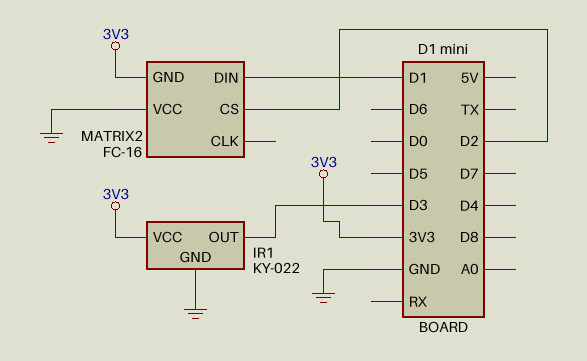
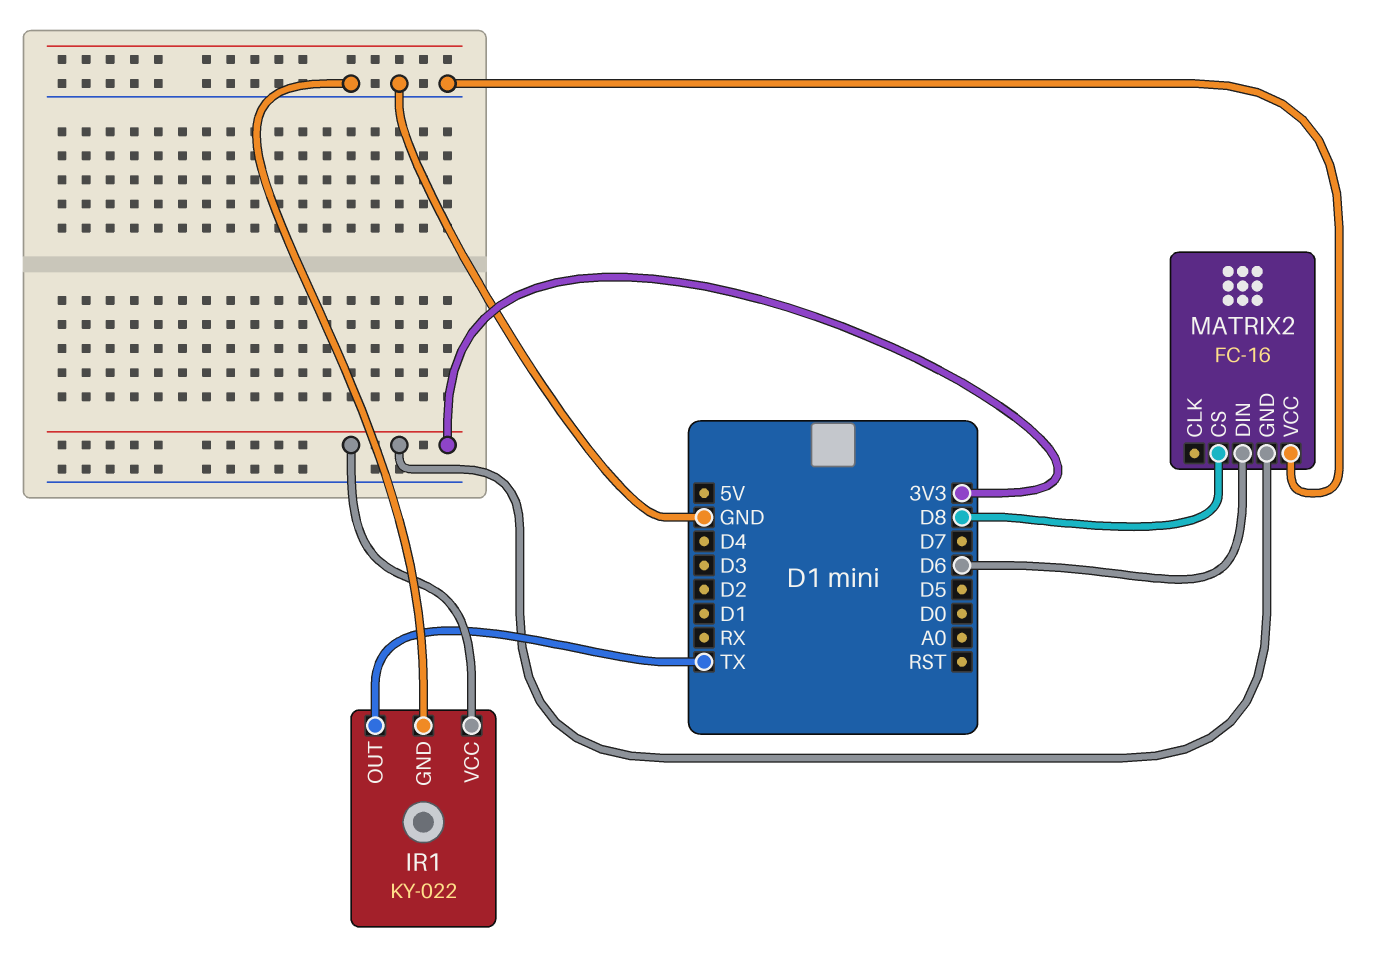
IR1 pin OUT: D3 -> TX
MATRIX2 pin CS: D2 -> D8
MATRIX2 pin DIN: D1 -> D6

